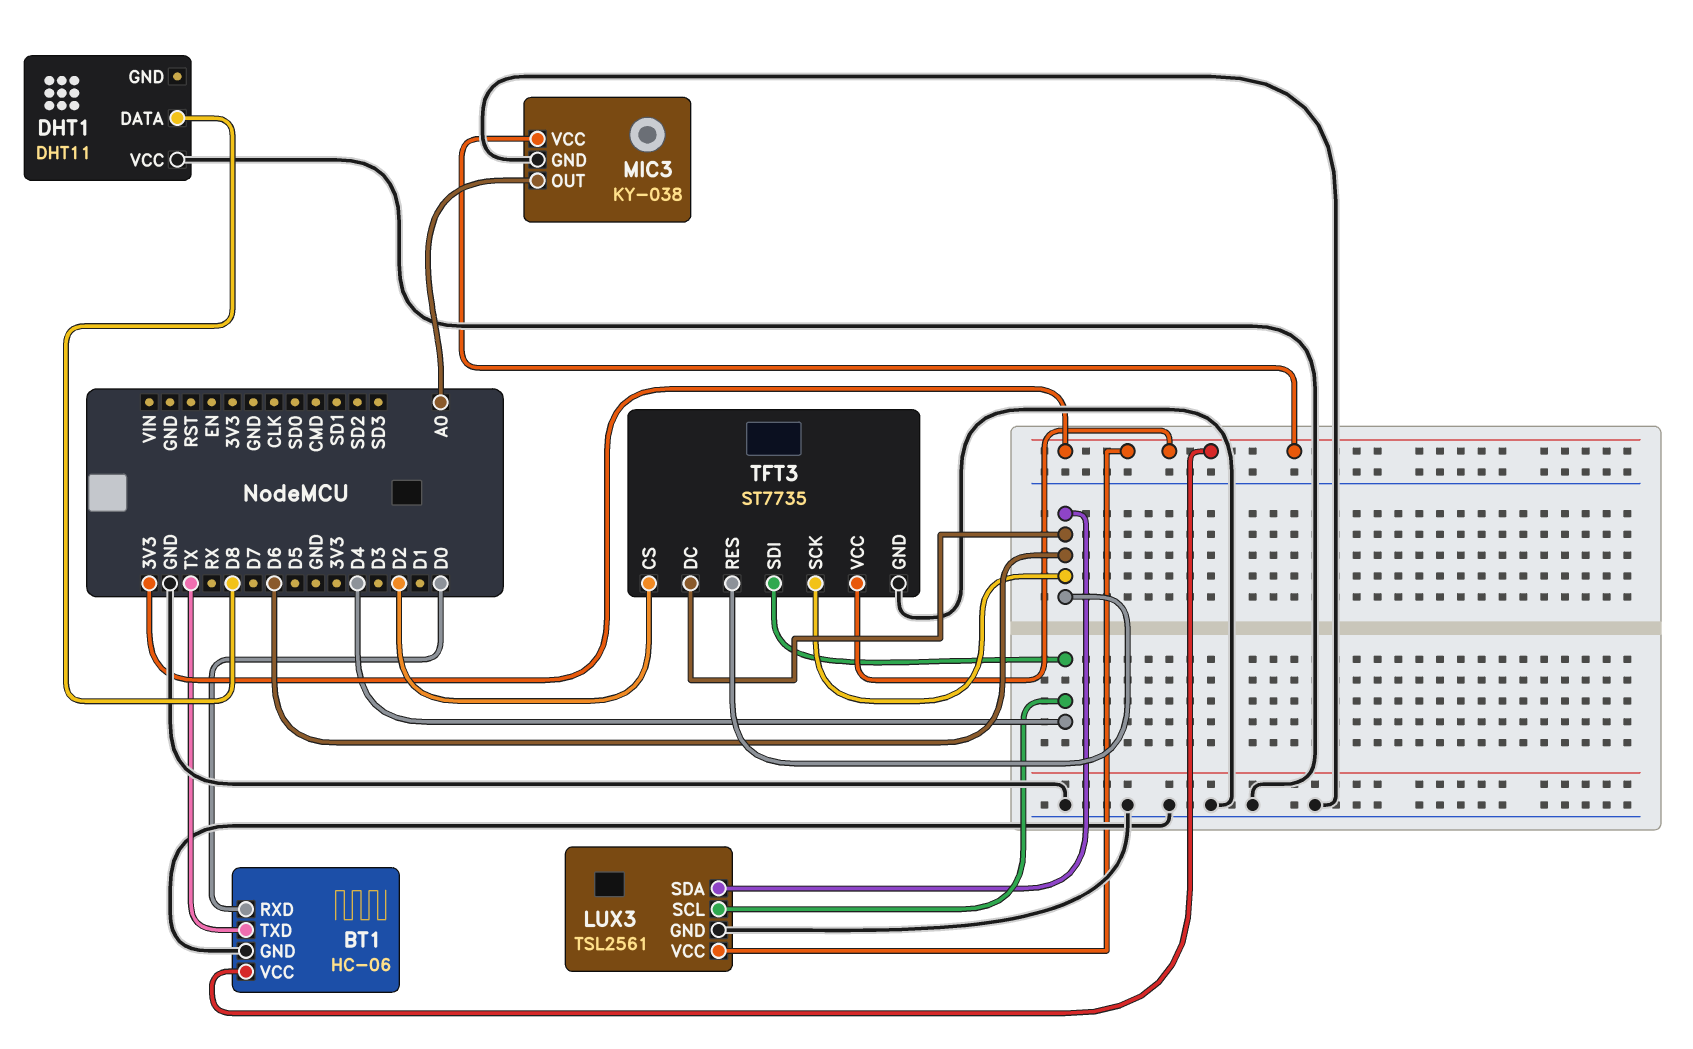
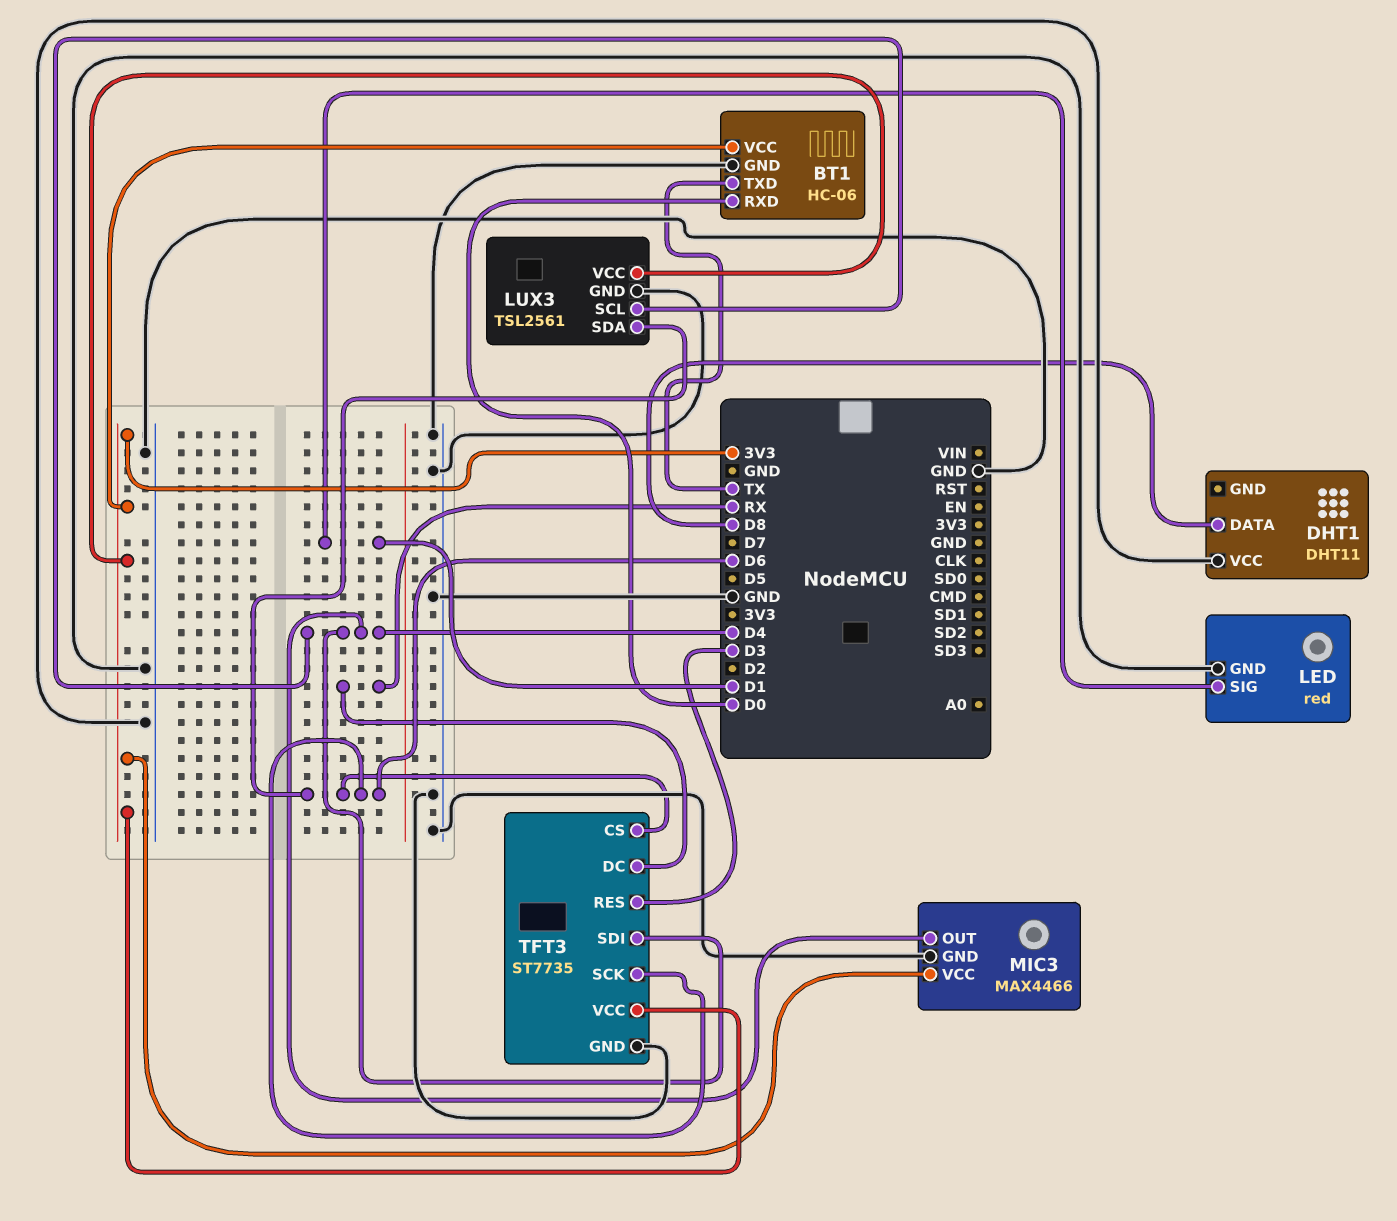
LED: none -> red
LED pin GND: none -> GND
LED pin SIG: none -> D1
MIC3: KY-038 -> MAX4466
MIC3 pin OUT: A0 -> D4
TFT3 pin CS: D2 -> D6
TFT3 pin DC: D6 -> RX
TFT3 pin RES: D6 -> D3

